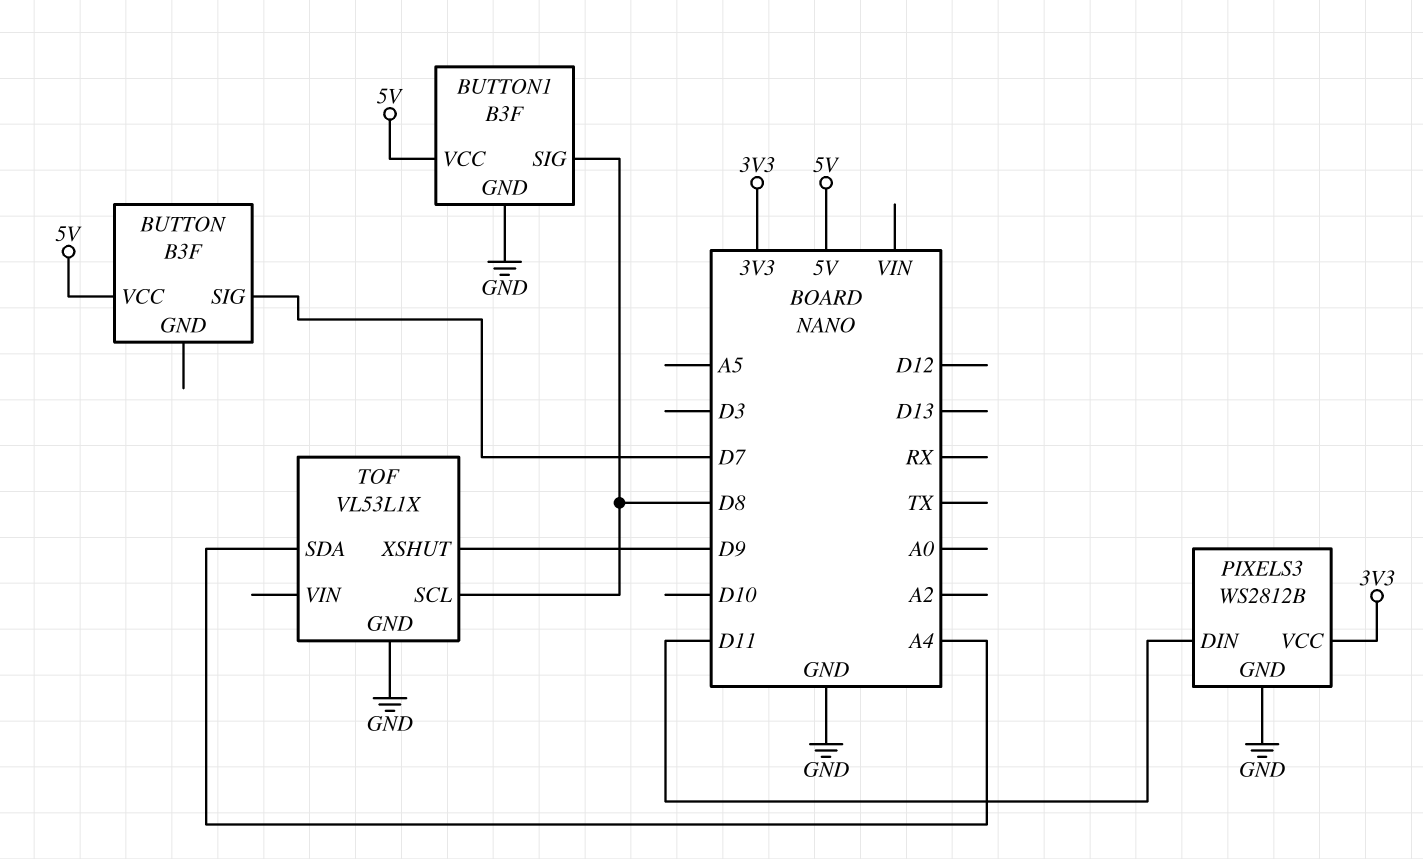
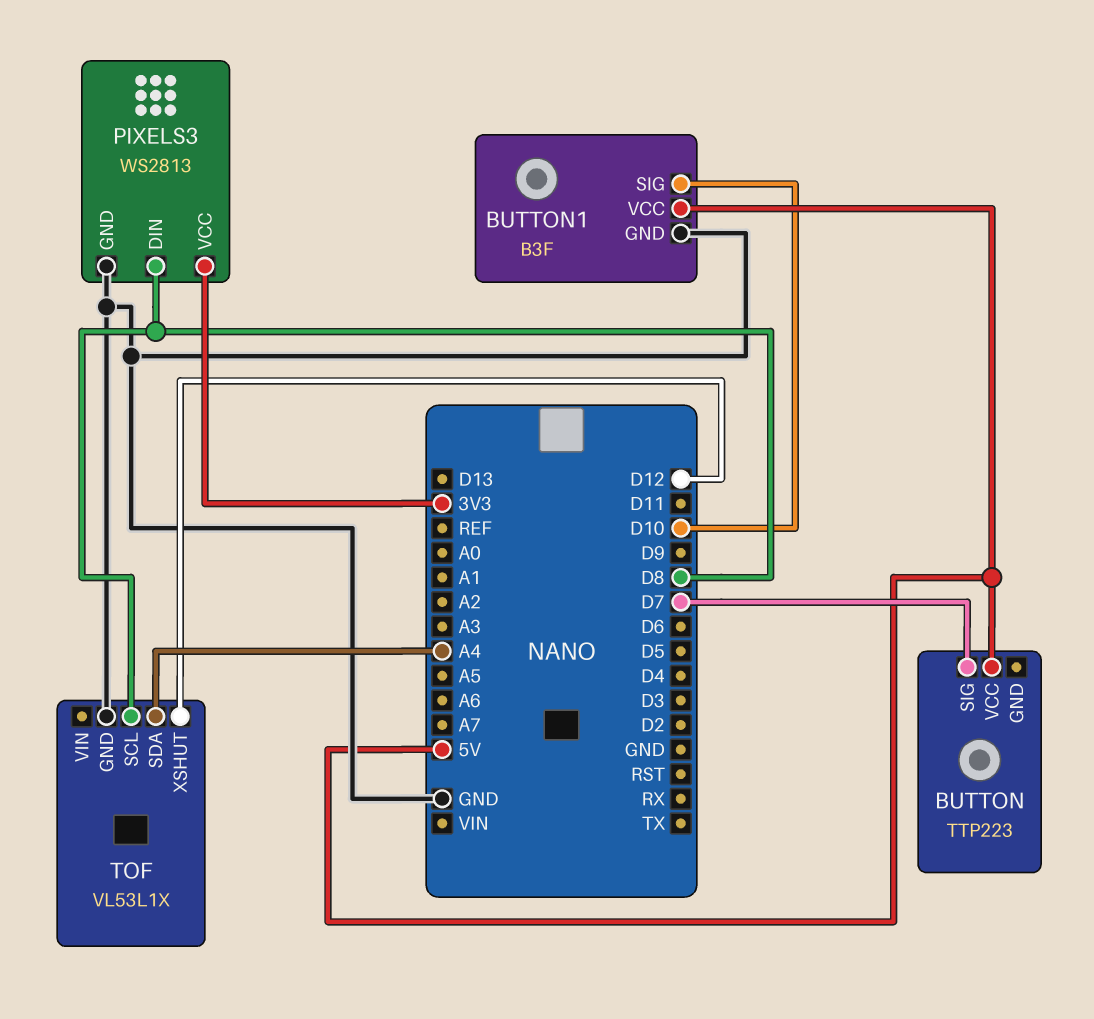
BUTTON: B3F -> TTP223
BUTTON1 pin SIG: D8 -> D10
PIXELS3: WS2812B -> WS2813
PIXELS3 pin DIN: D11 -> D8
TOF pin XSHUT: D9 -> D12

